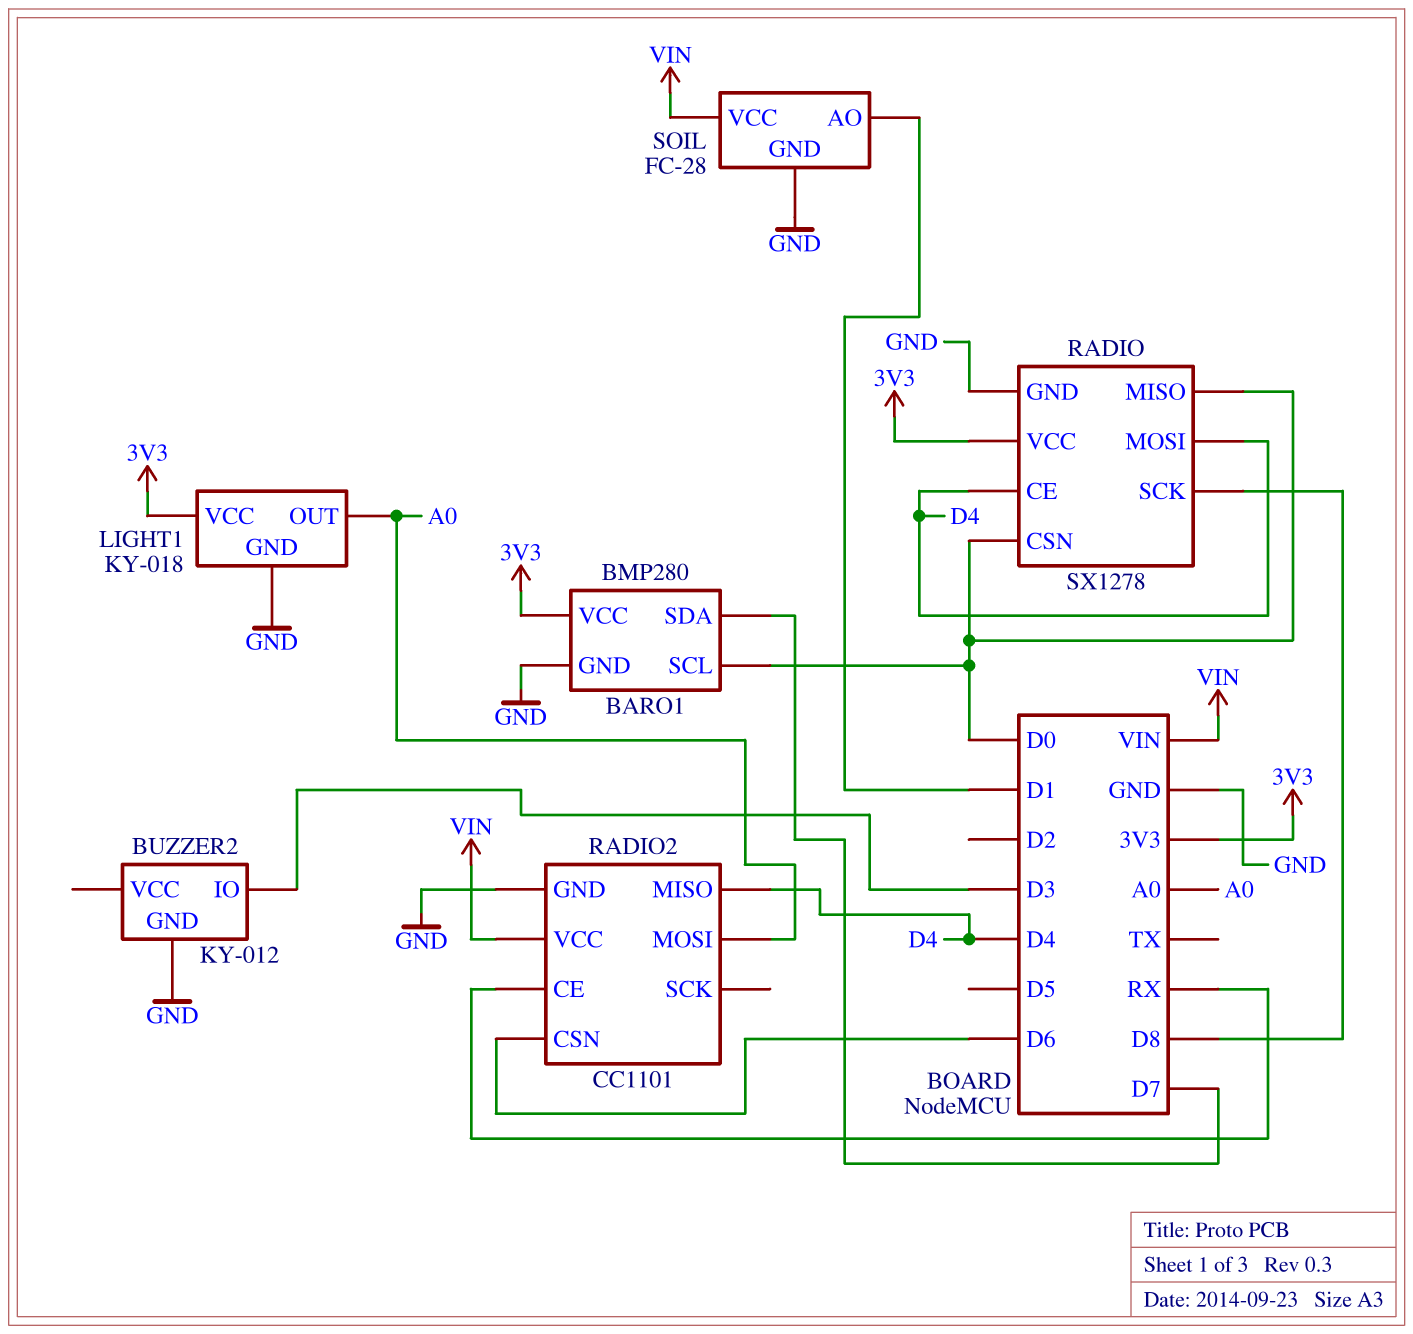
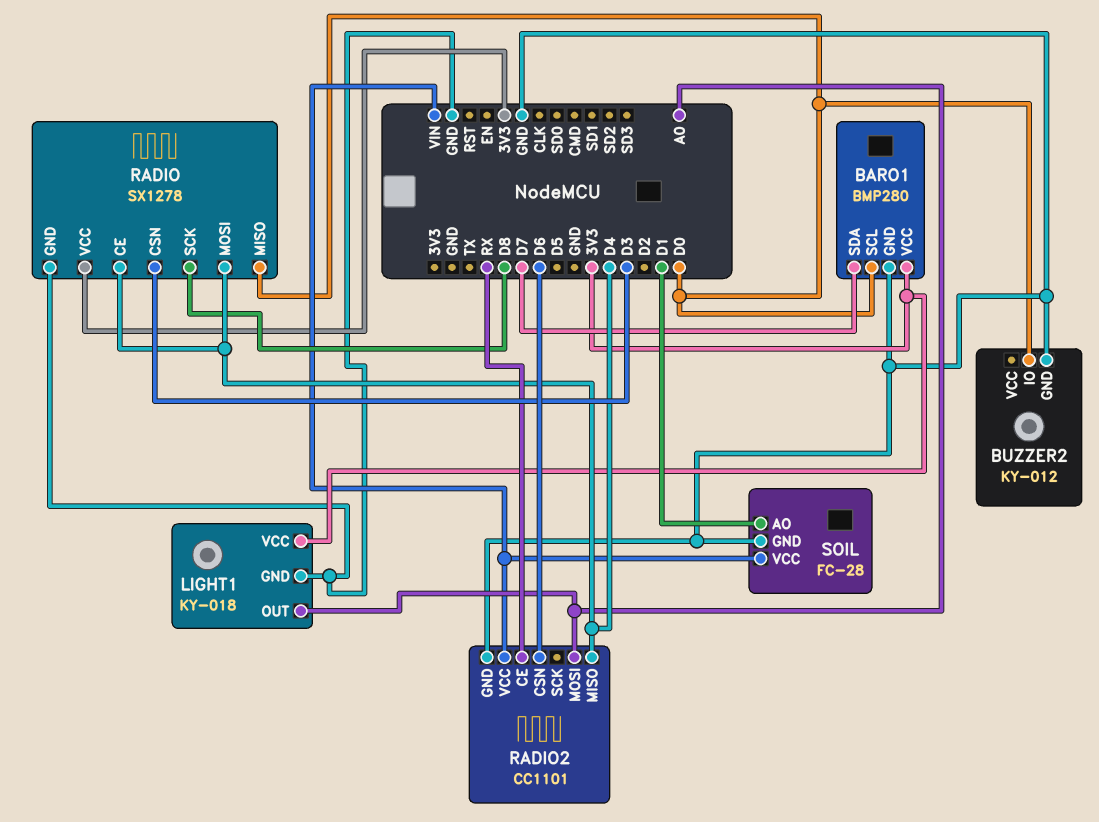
BUZZER2 pin IO: D3 -> D0
RADIO pin CSN: D0 -> D3

